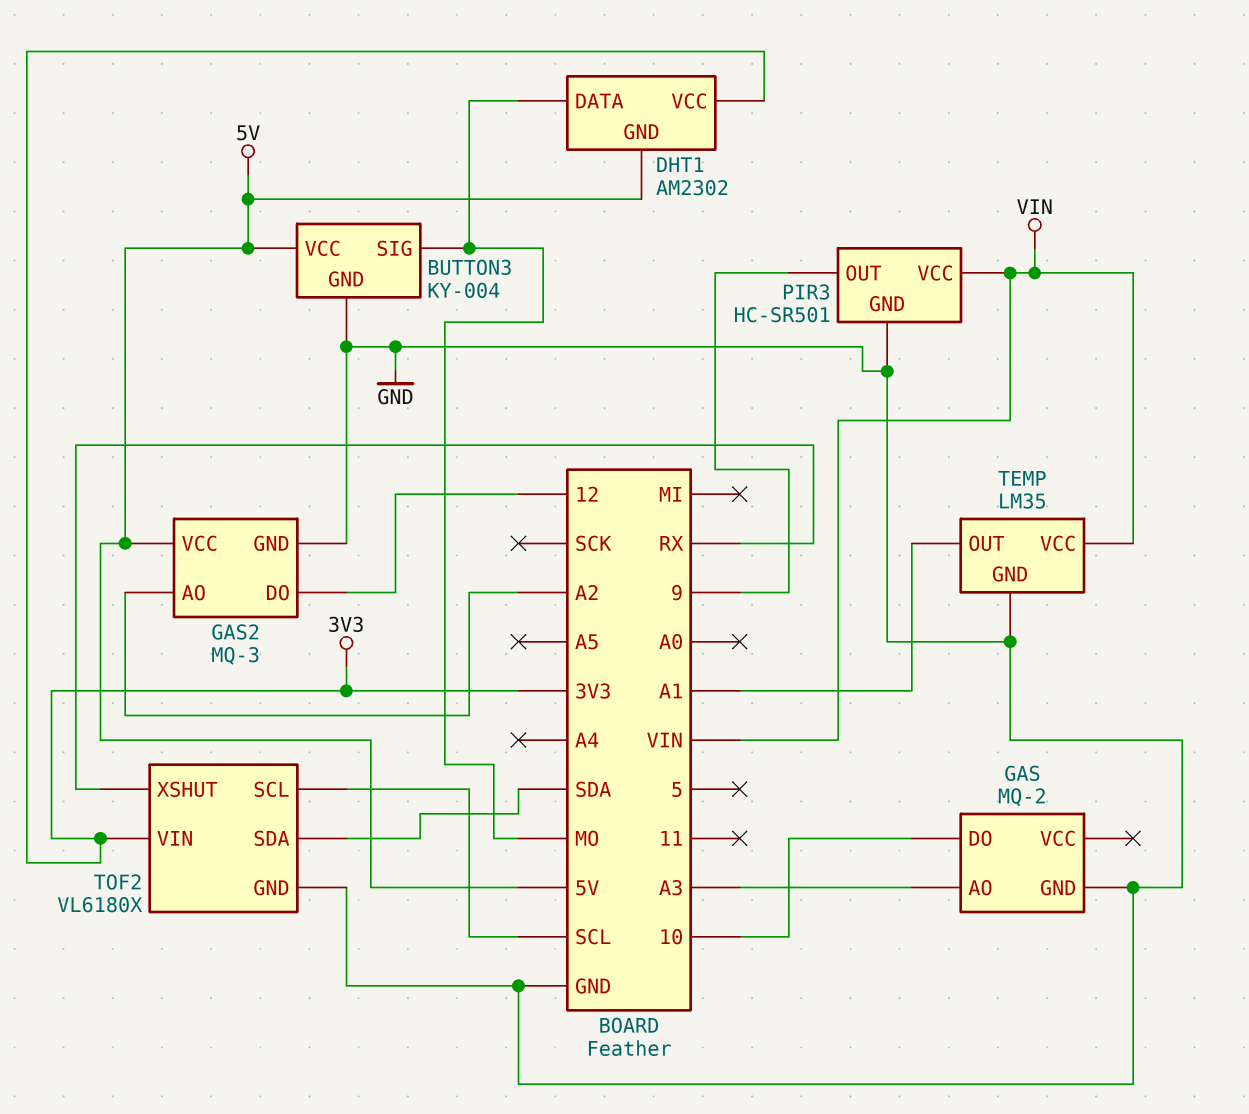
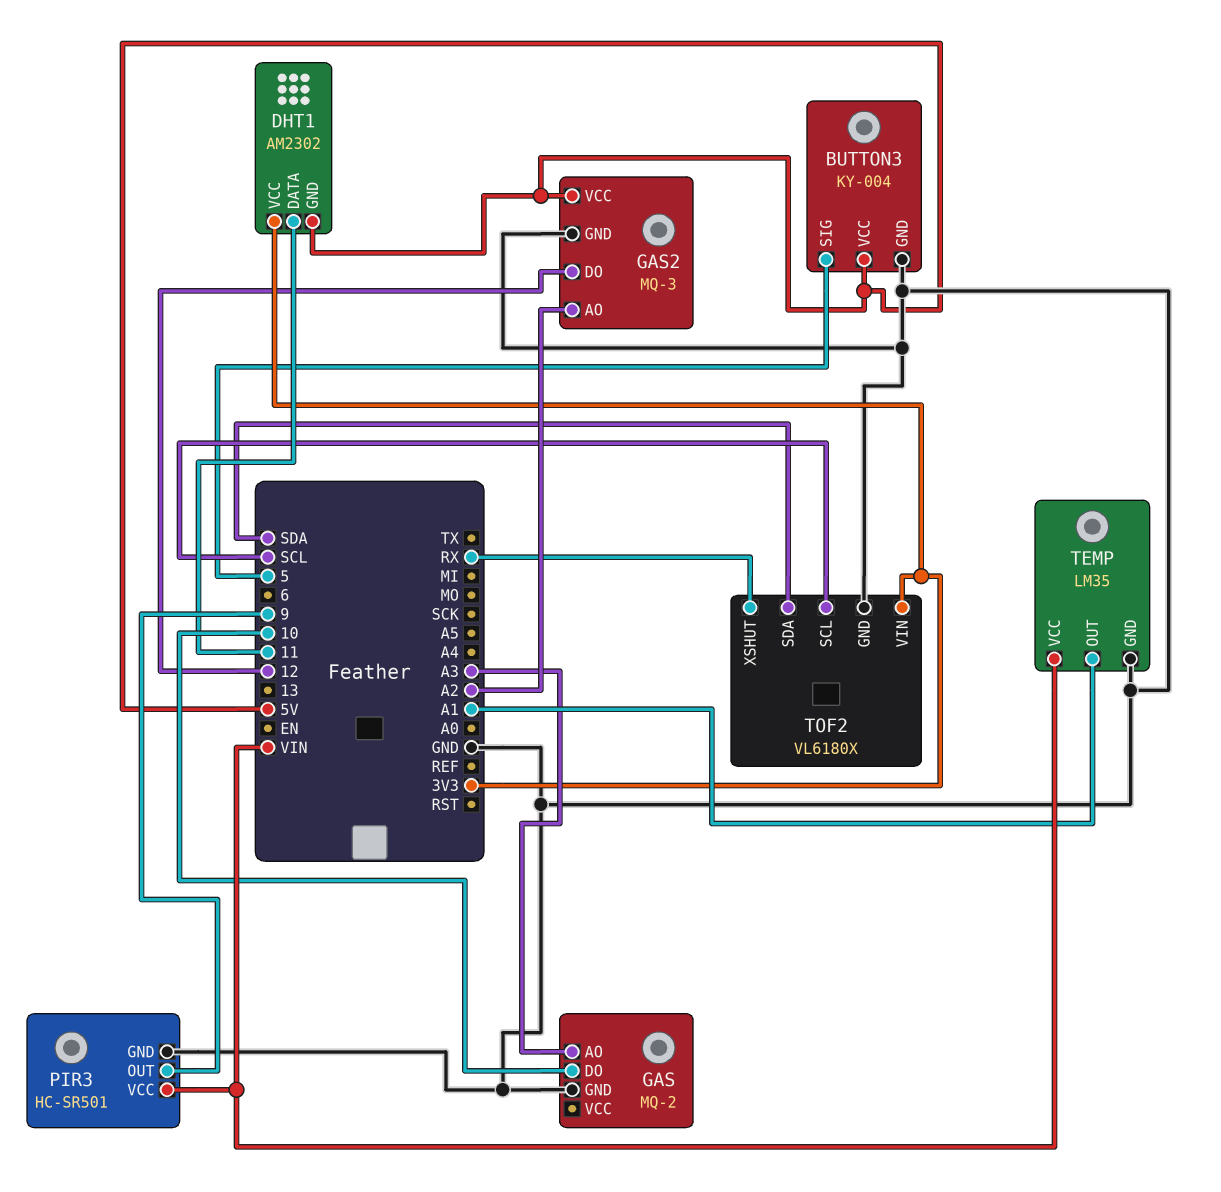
BUTTON3 pin SIG: MO -> 5
DHT1 pin DATA: MO -> 11

